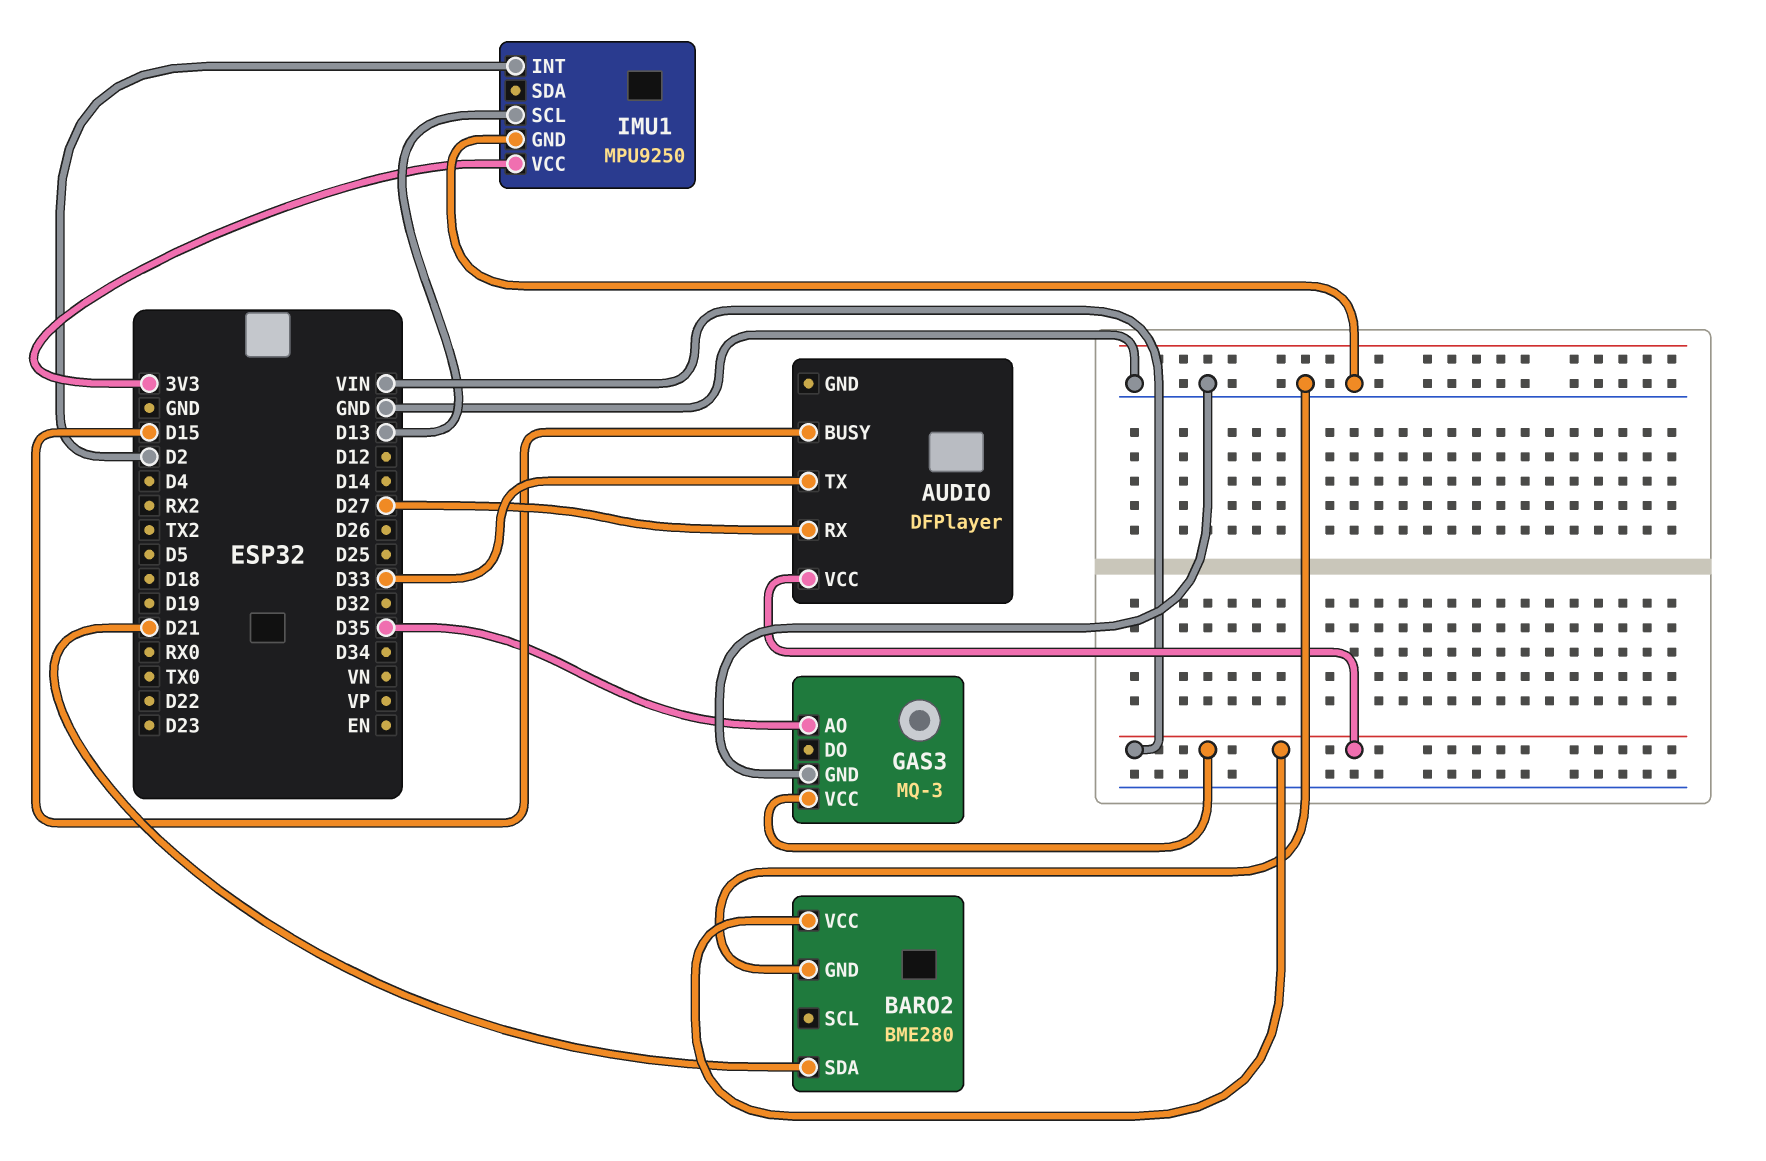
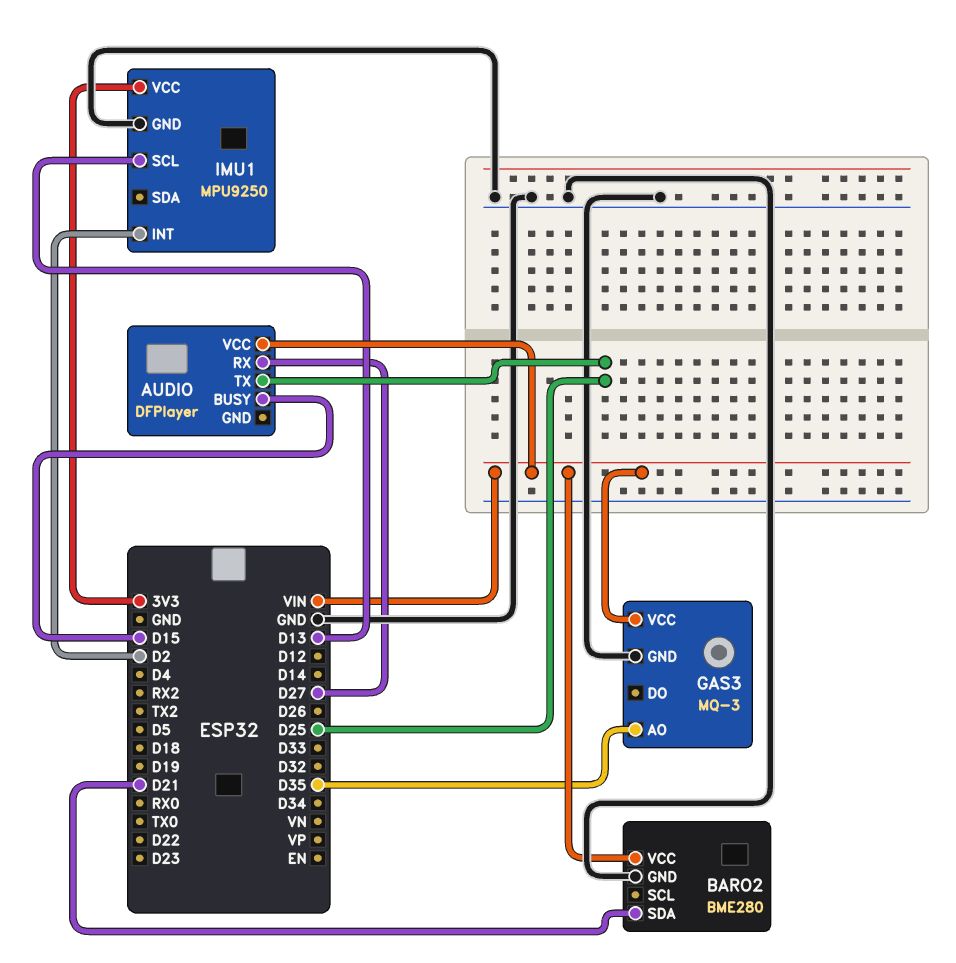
AUDIO pin TX: D33 -> D25

